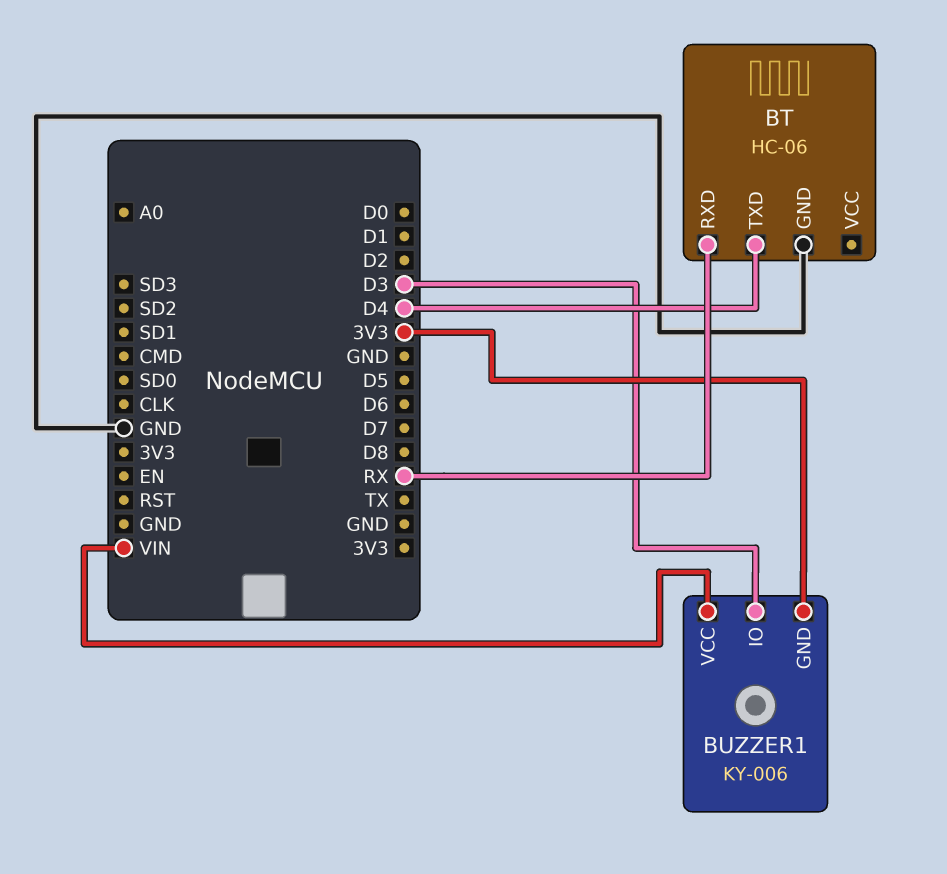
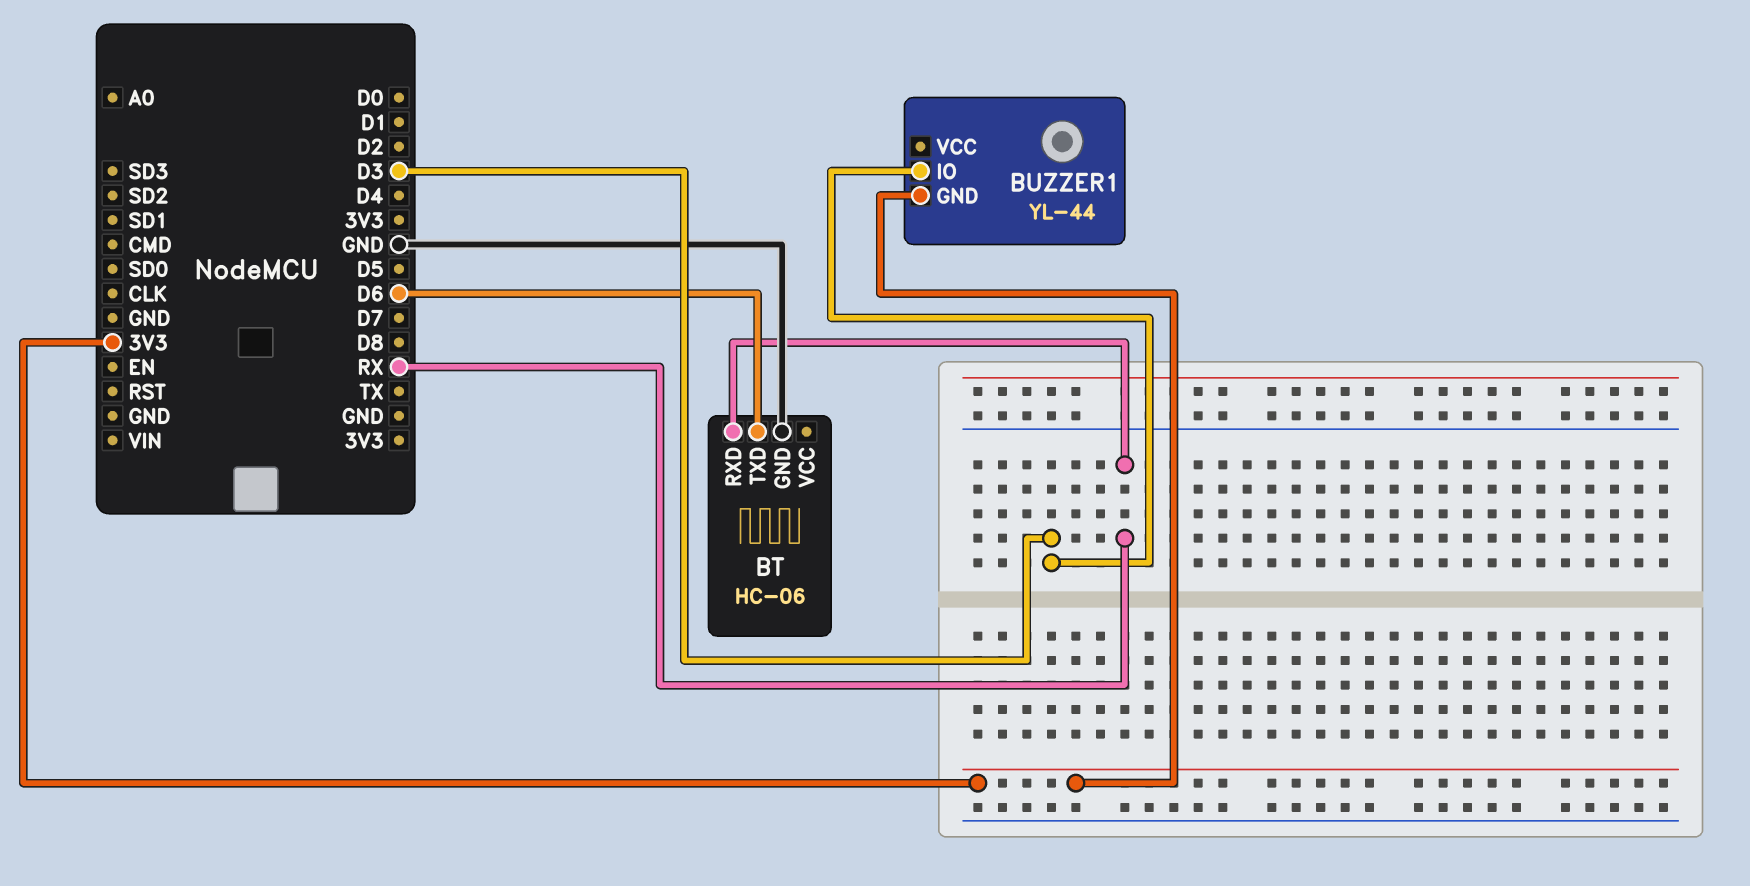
BT pin TXD: D4 -> D6
BUZZER1: KY-006 -> YL-44
BUZZER1 pin VCC: VIN -> none

